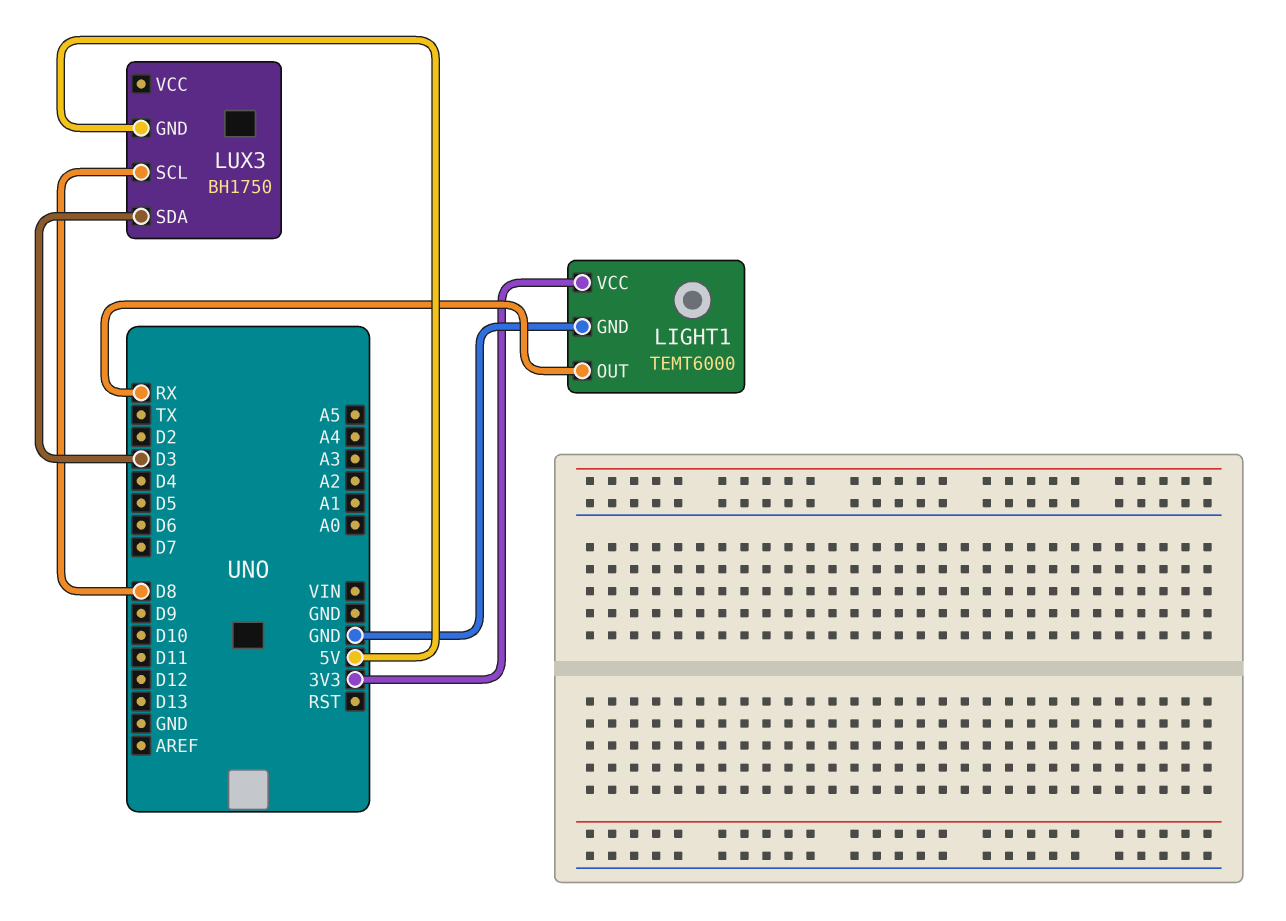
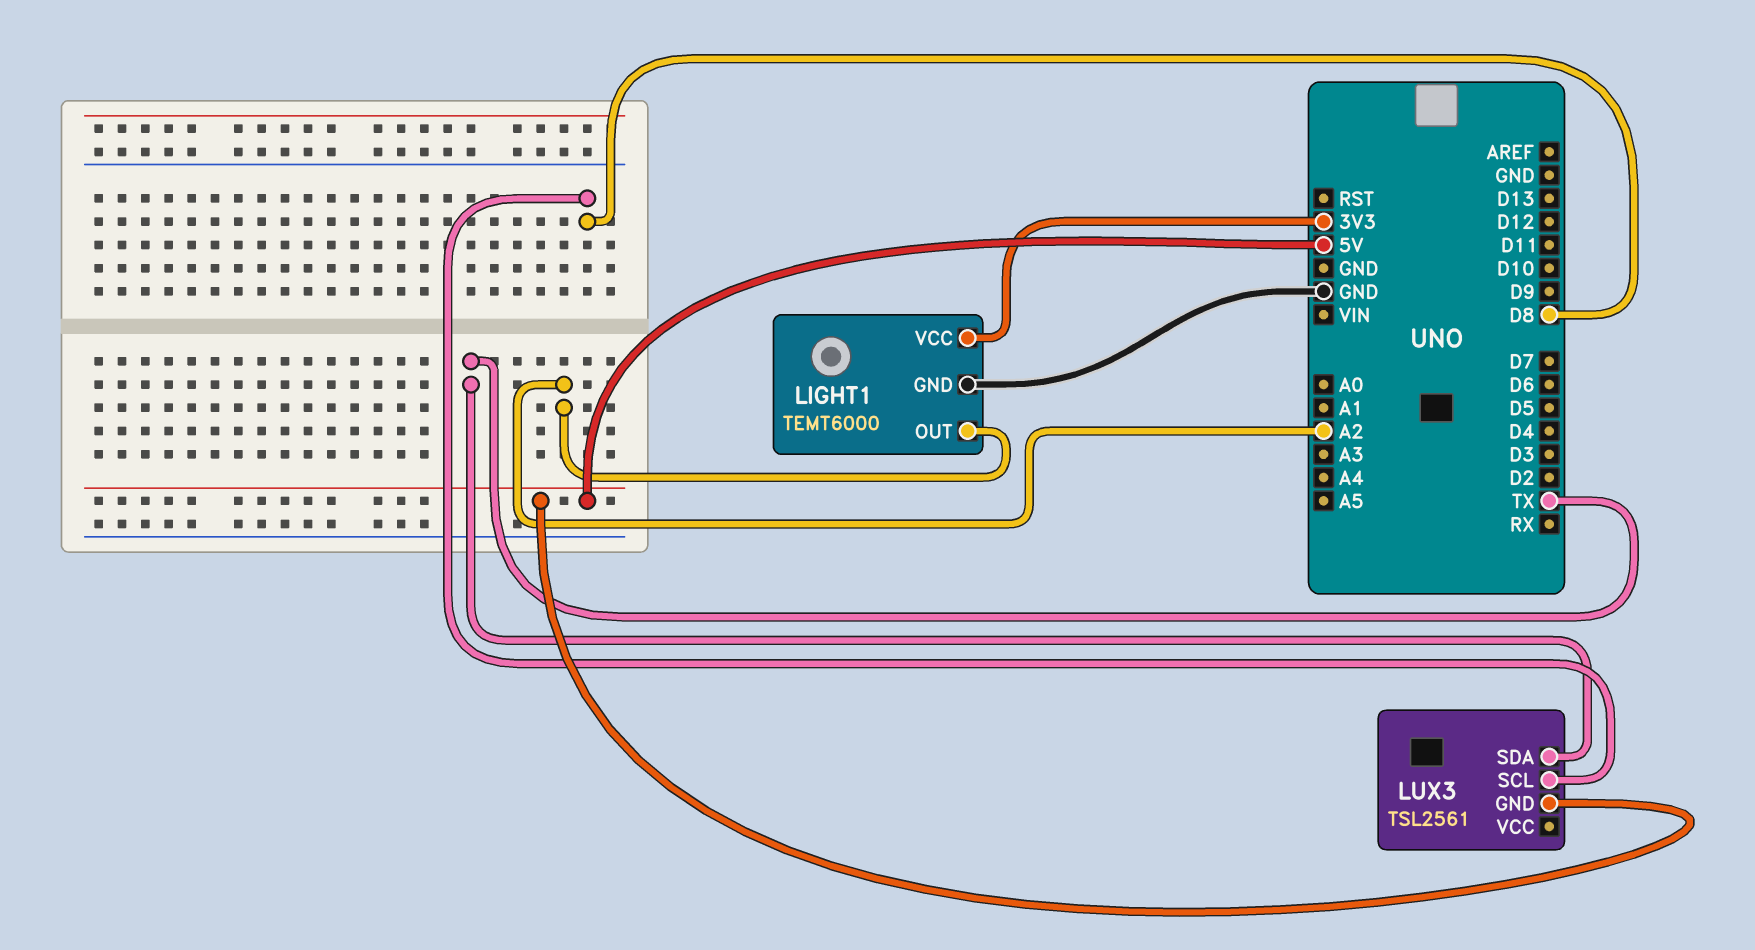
LIGHT1 pin OUT: RX -> A2
LUX3: BH1750 -> TSL2561
LUX3 pin SDA: D3 -> TX

